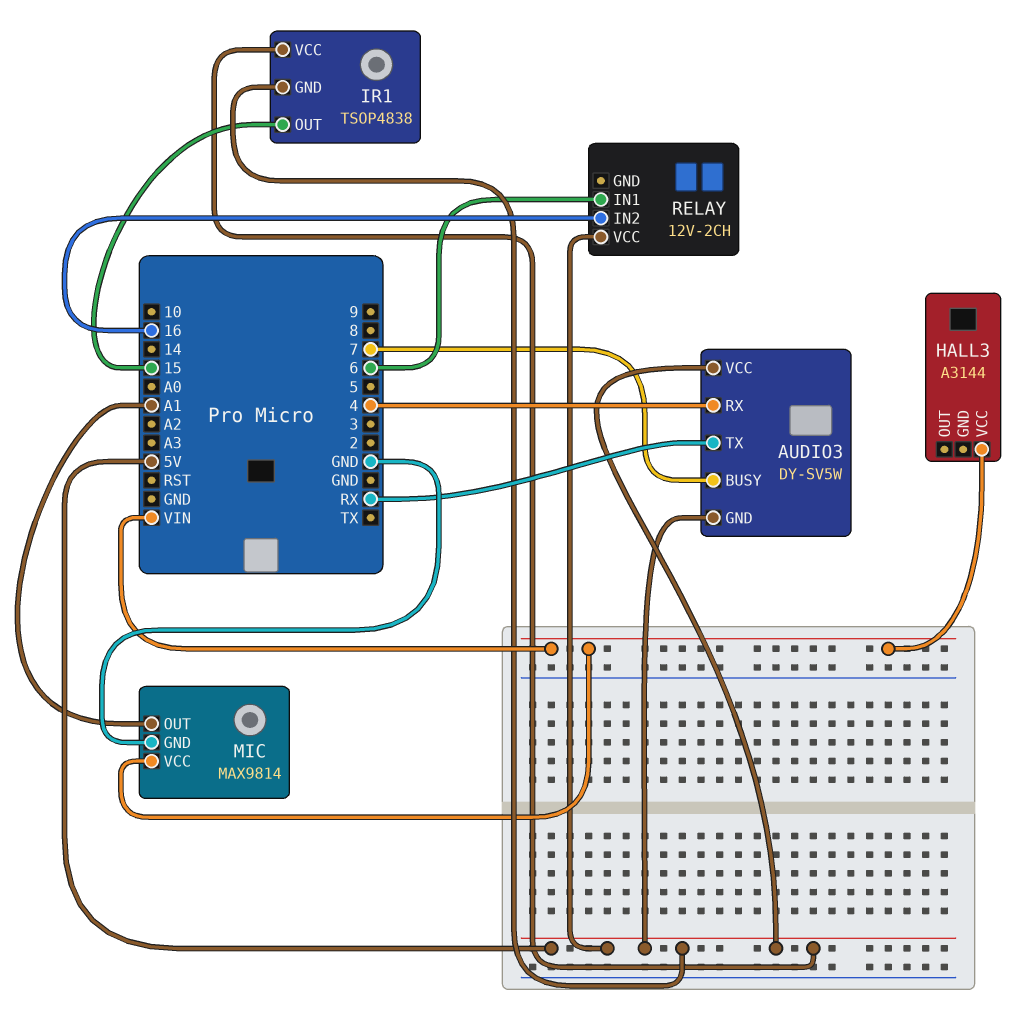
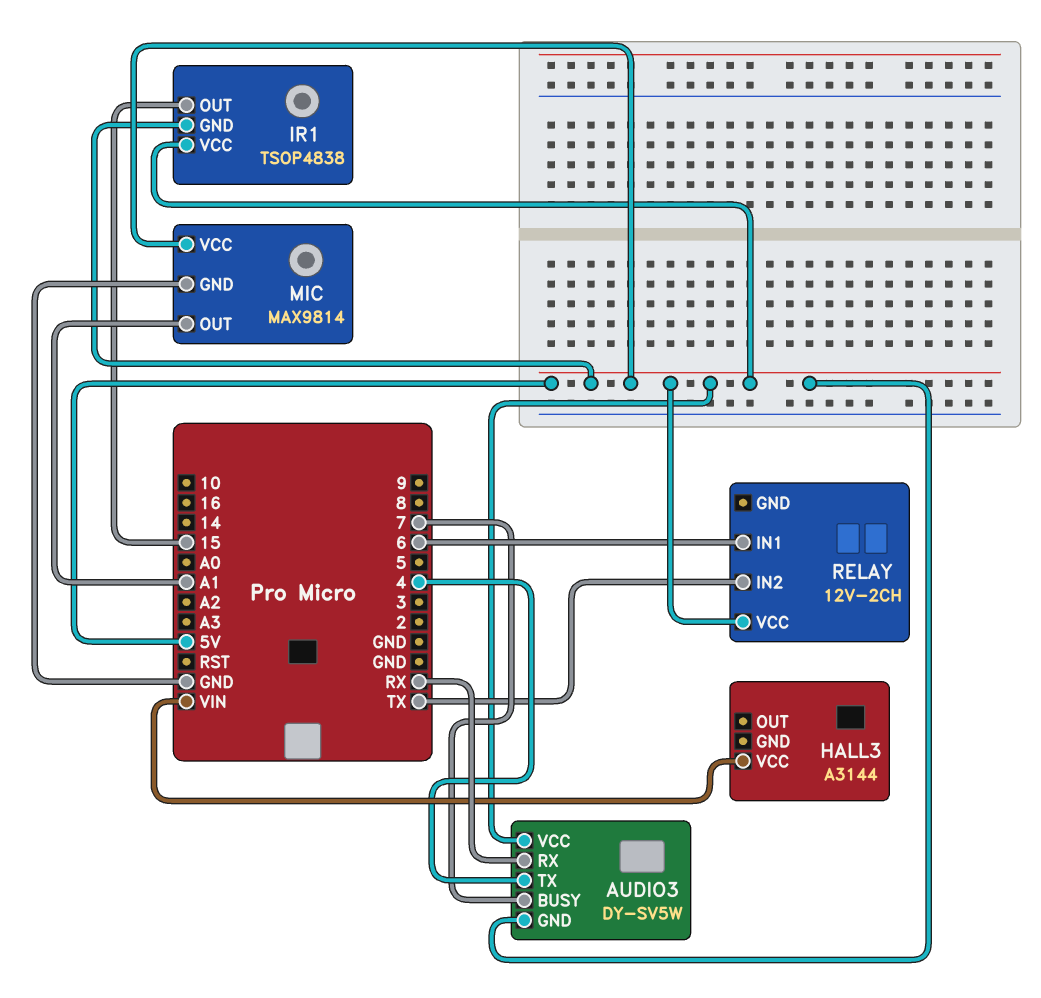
AUDIO3 pin RX: 4 -> RX
AUDIO3 pin TX: RX -> 4
MIC pin VCC: VIN -> 5V
RELAY pin IN2: 16 -> TX

